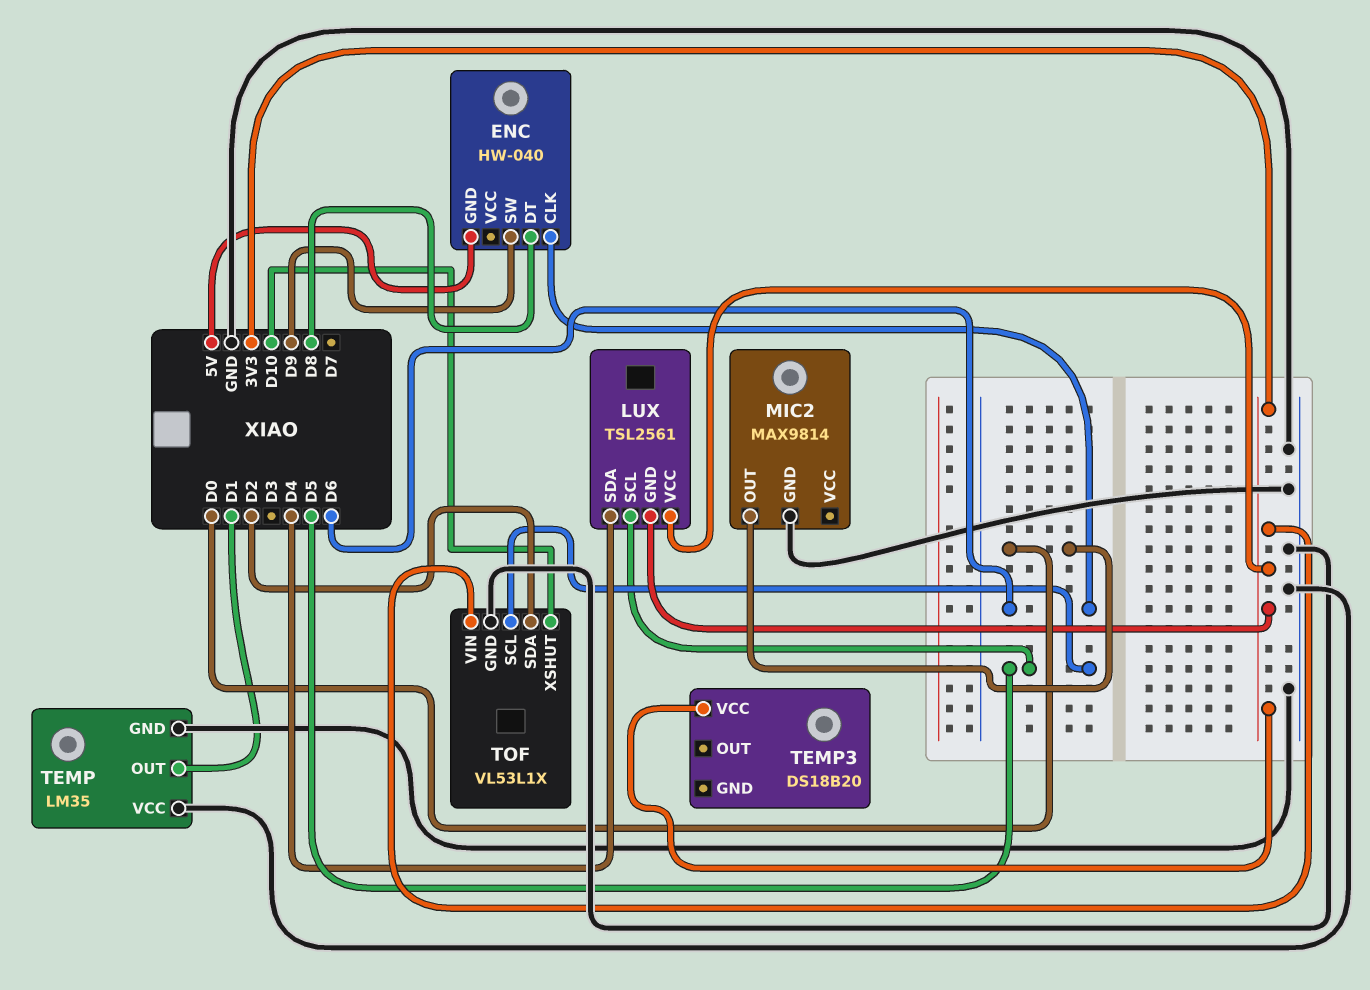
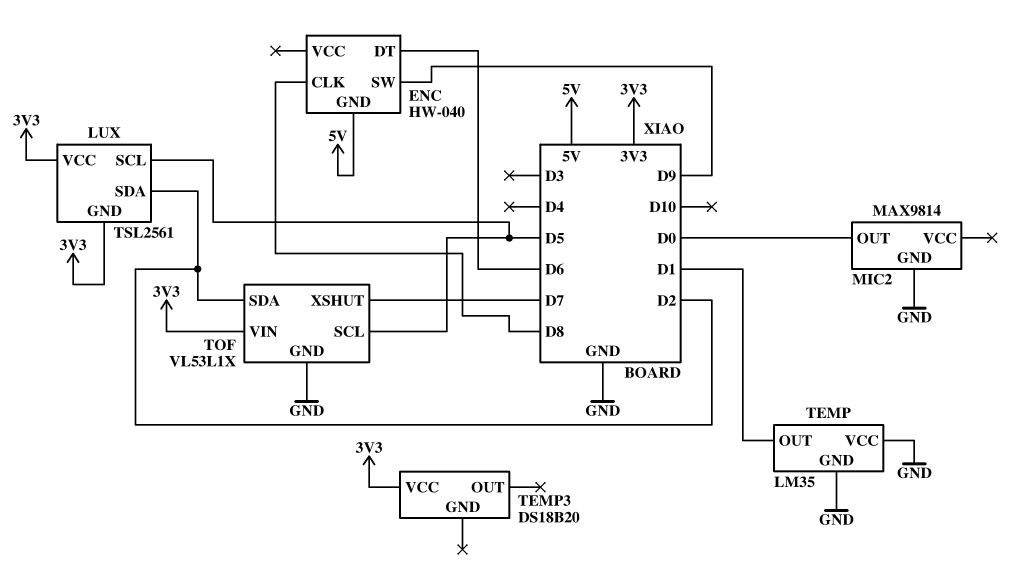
ENC pin CLK: D6 -> D8
ENC pin DT: D8 -> D6
LUX pin SDA: D4 -> D2
TOF pin XSHUT: D10 -> D7

